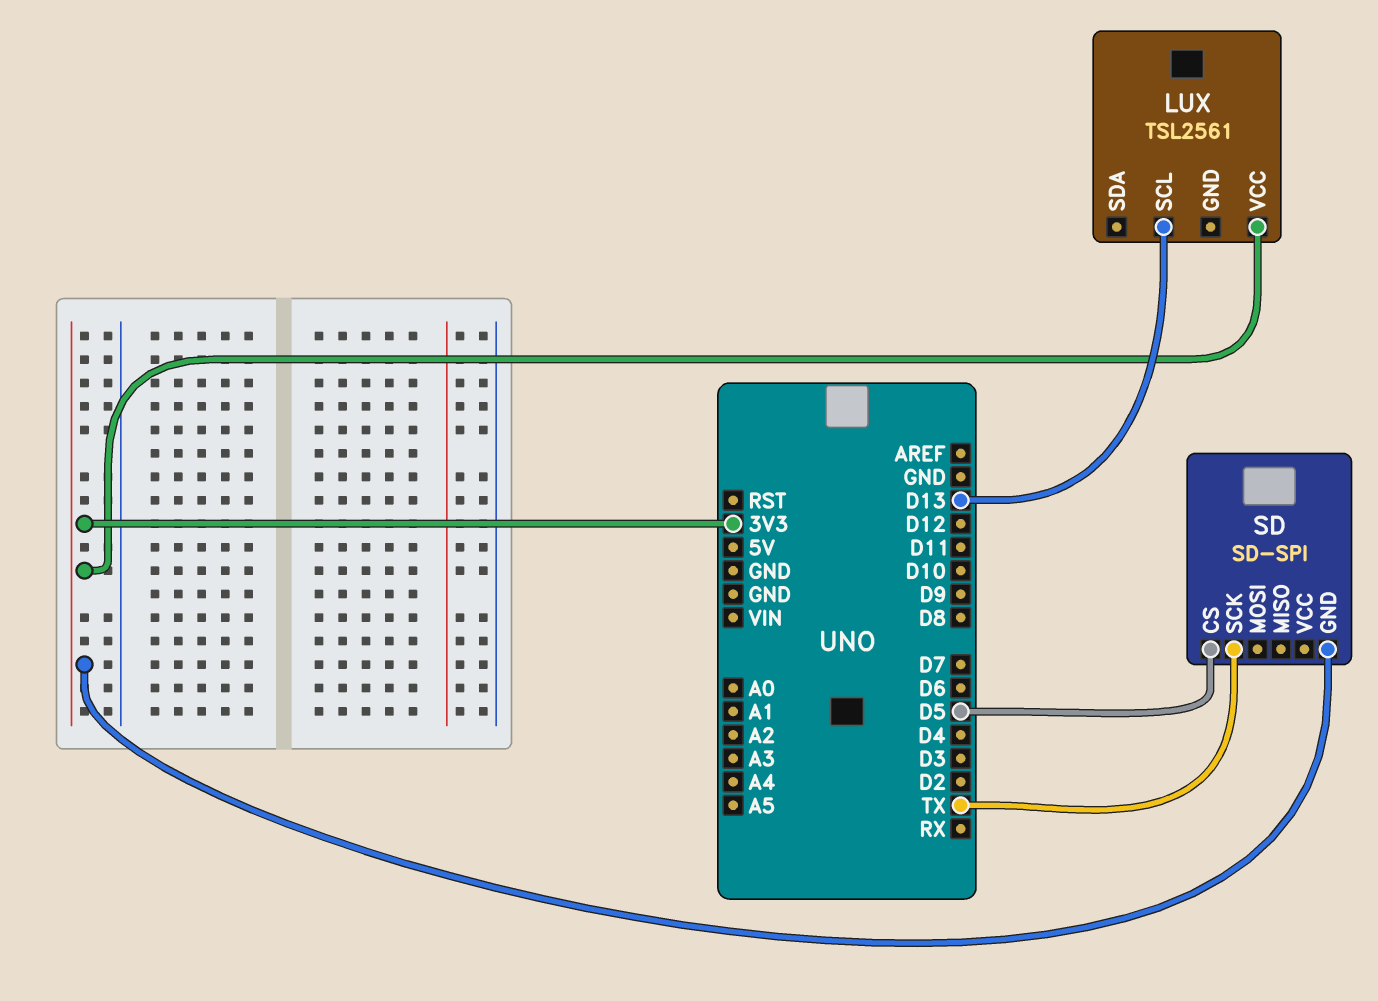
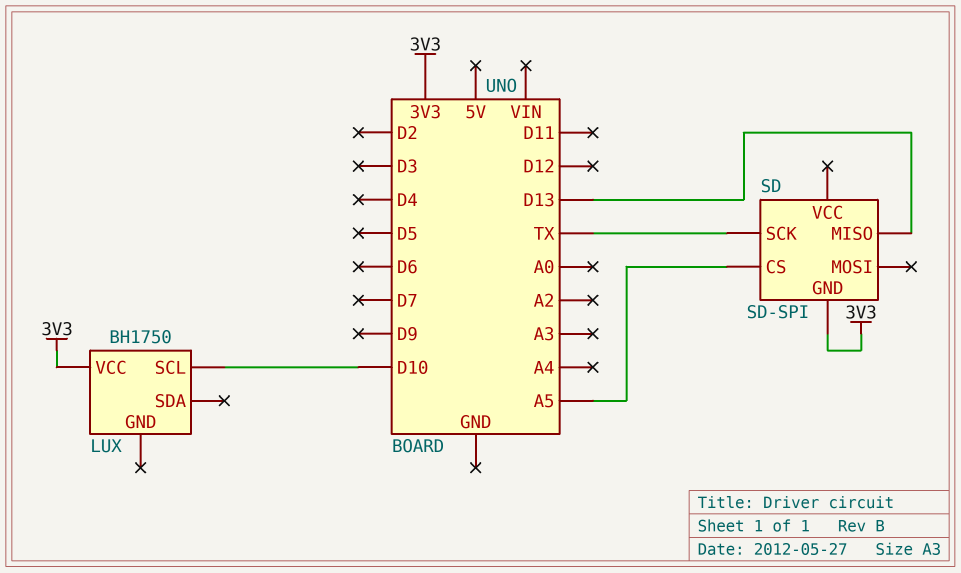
LUX: TSL2561 -> BH1750
LUX pin SCL: D13 -> D10
SD pin CS: D5 -> A5
SD pin MISO: none -> D13

